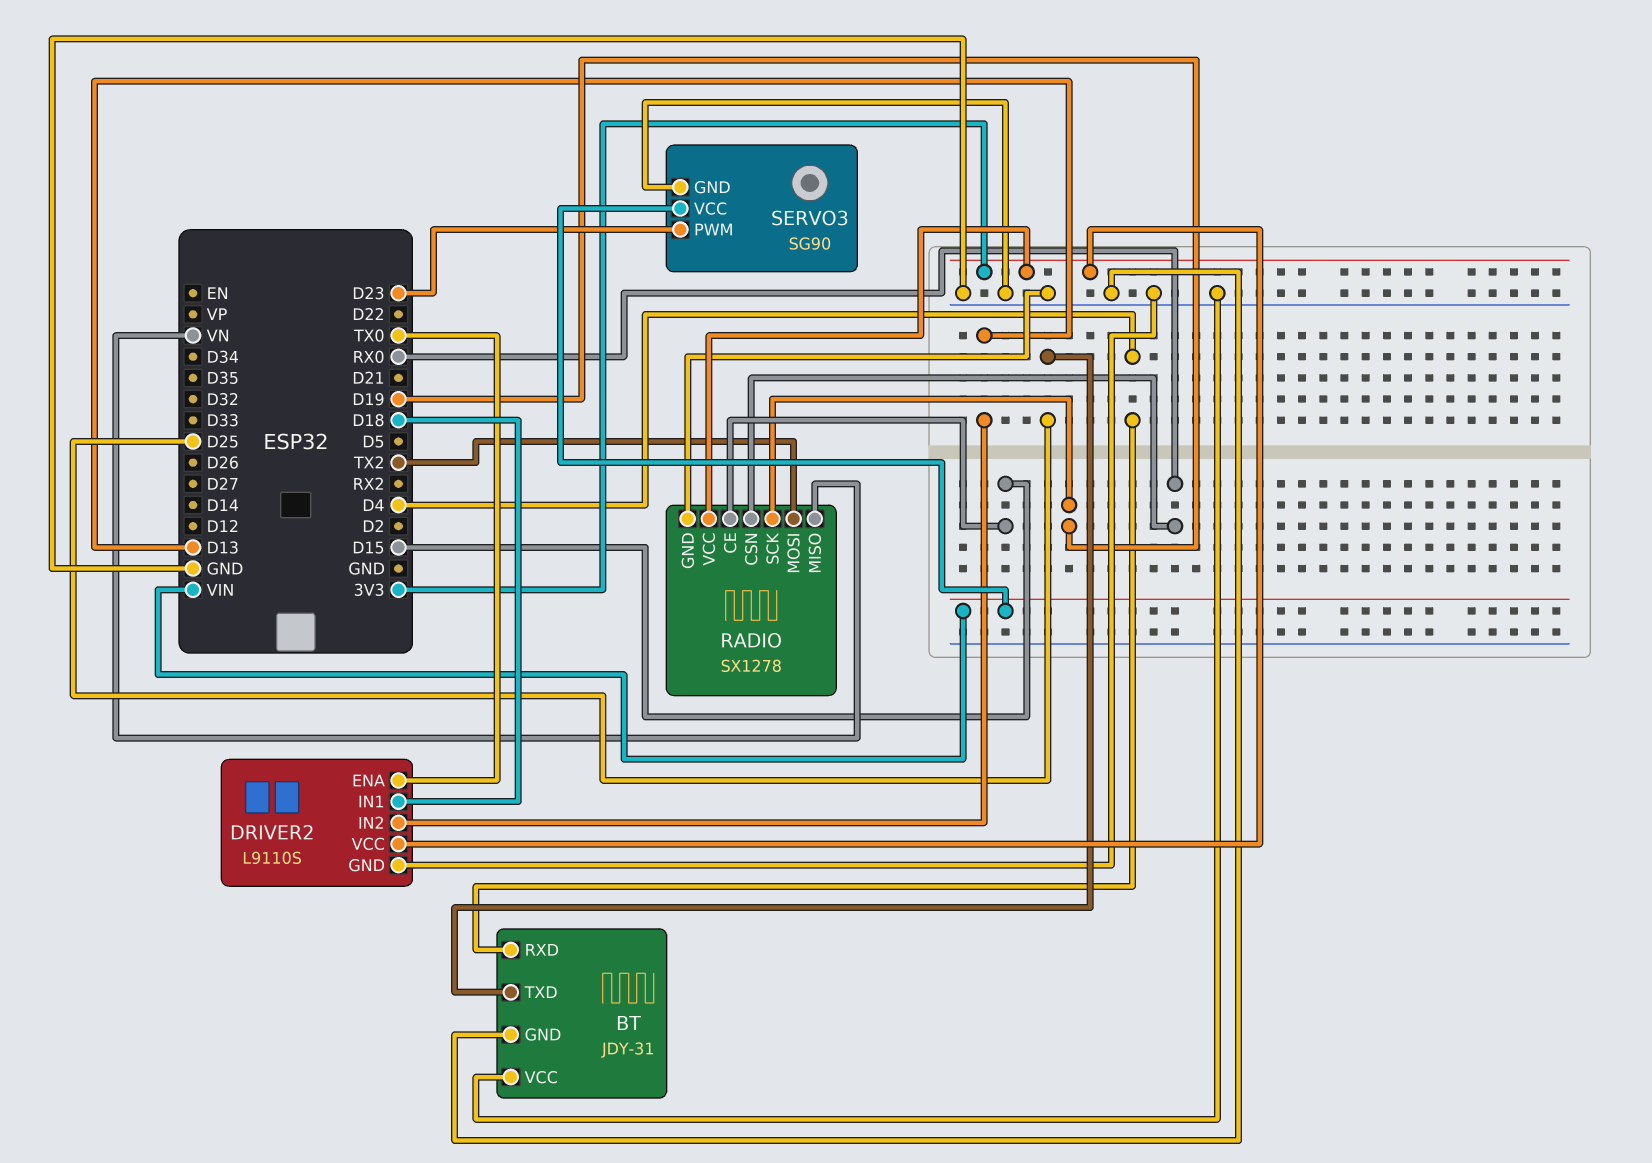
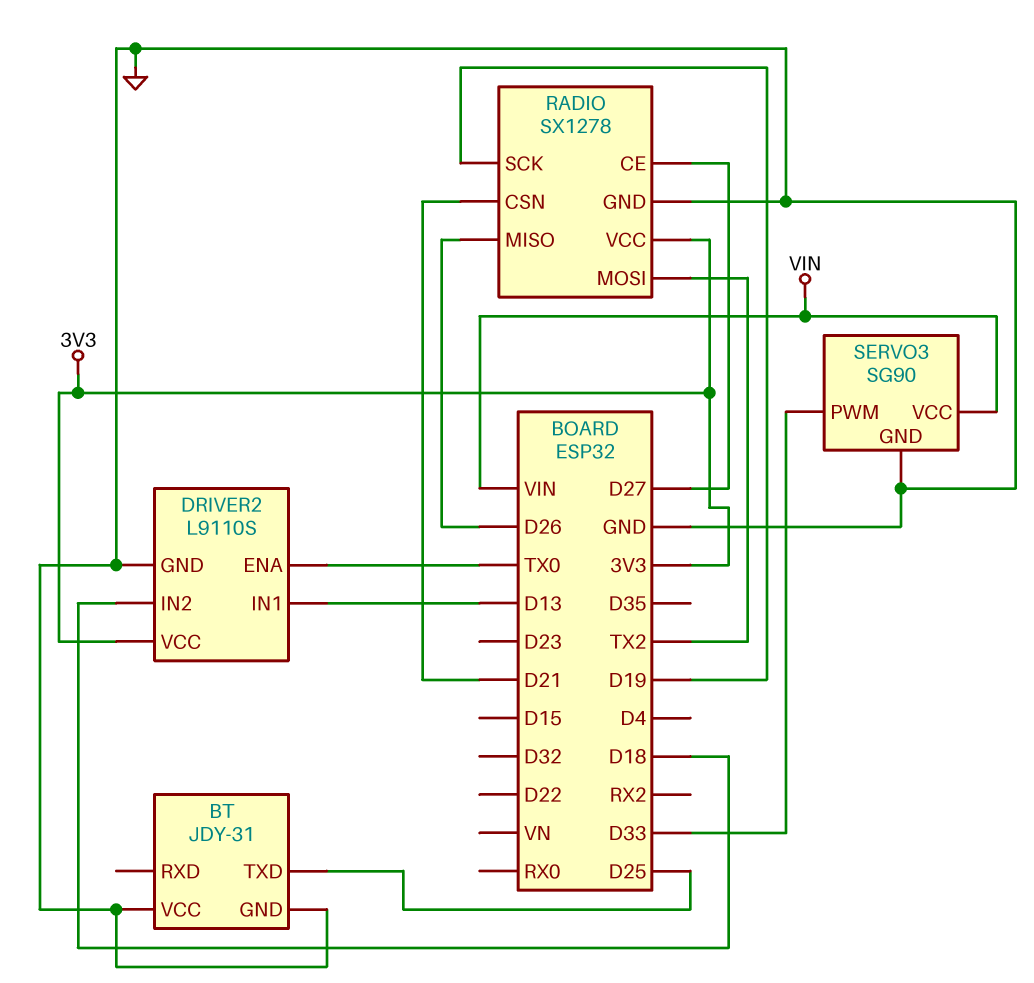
BT pin RXD: D4 -> none
DRIVER2 pin IN1: D18 -> D13
DRIVER2 pin IN2: D13 -> D18
RADIO pin CE: D15 -> D27
RADIO pin CSN: RX0 -> D21
RADIO pin MISO: VN -> D26
SERVO3 pin PWM: D23 -> D33

